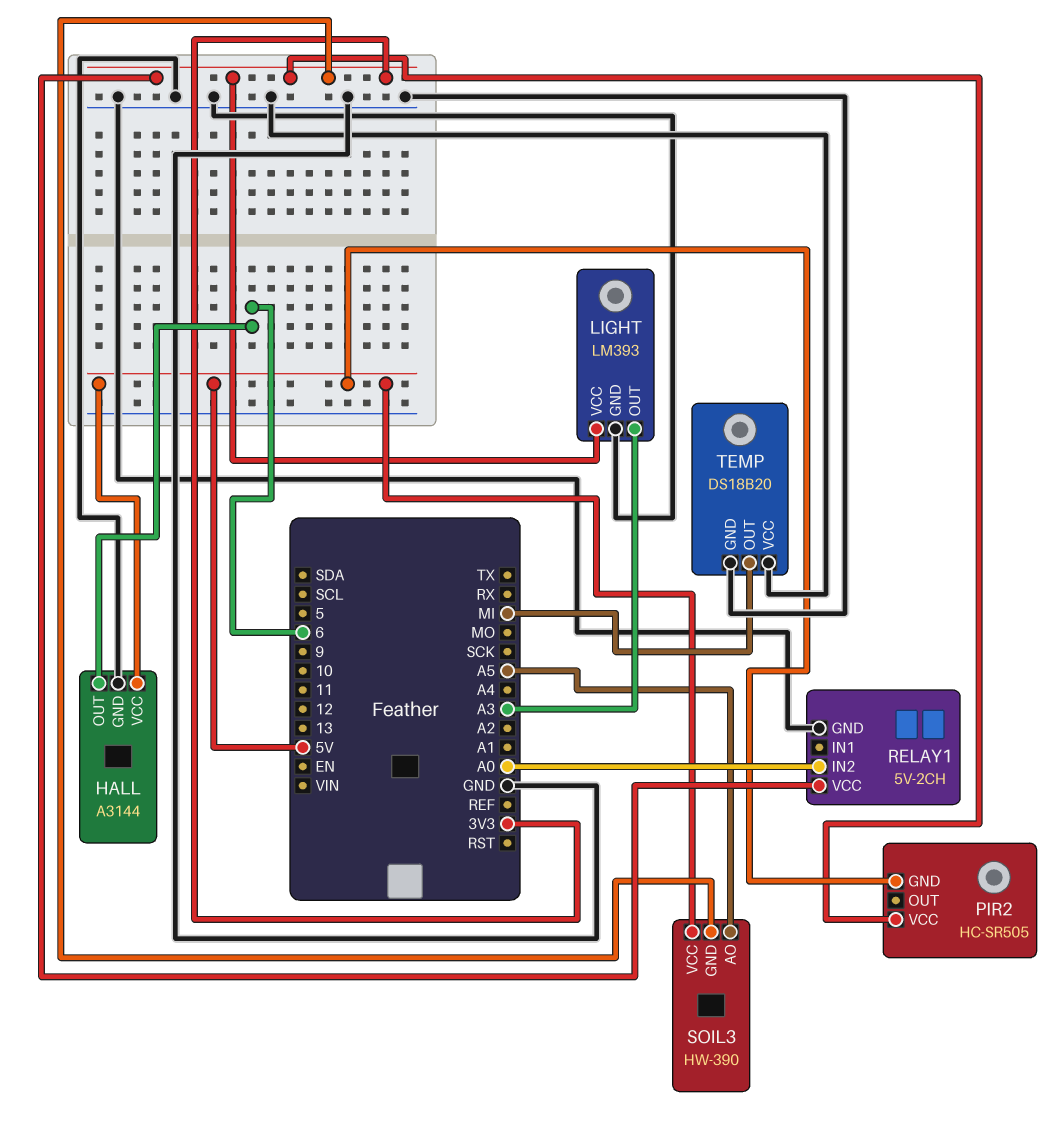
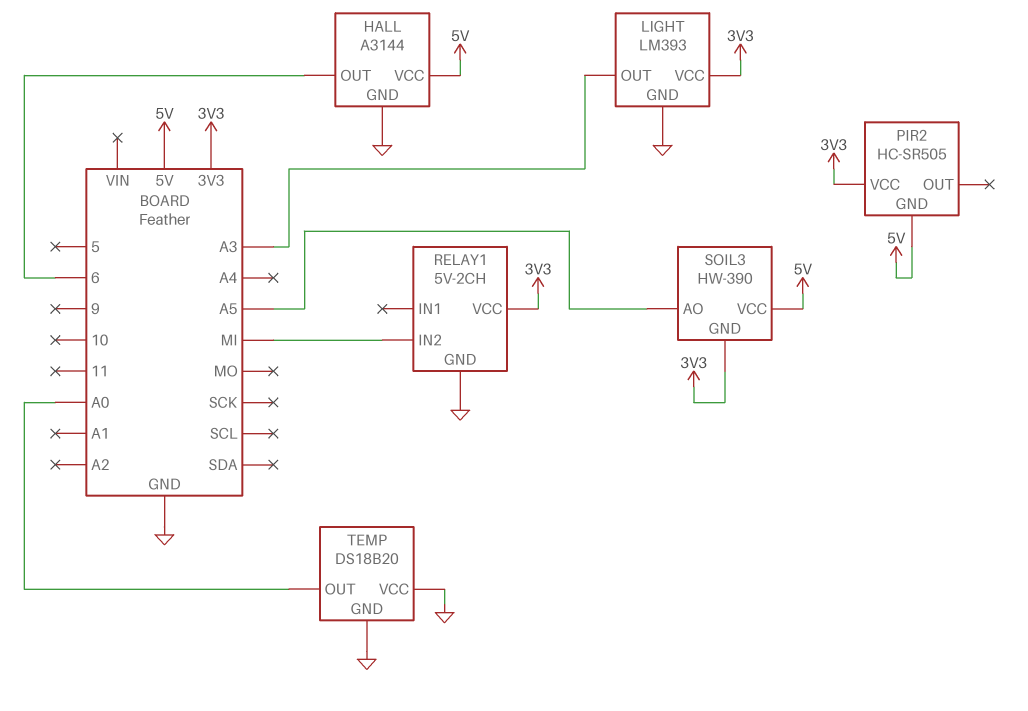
RELAY1 pin IN2: A0 -> MI
TEMP pin OUT: MI -> A0

